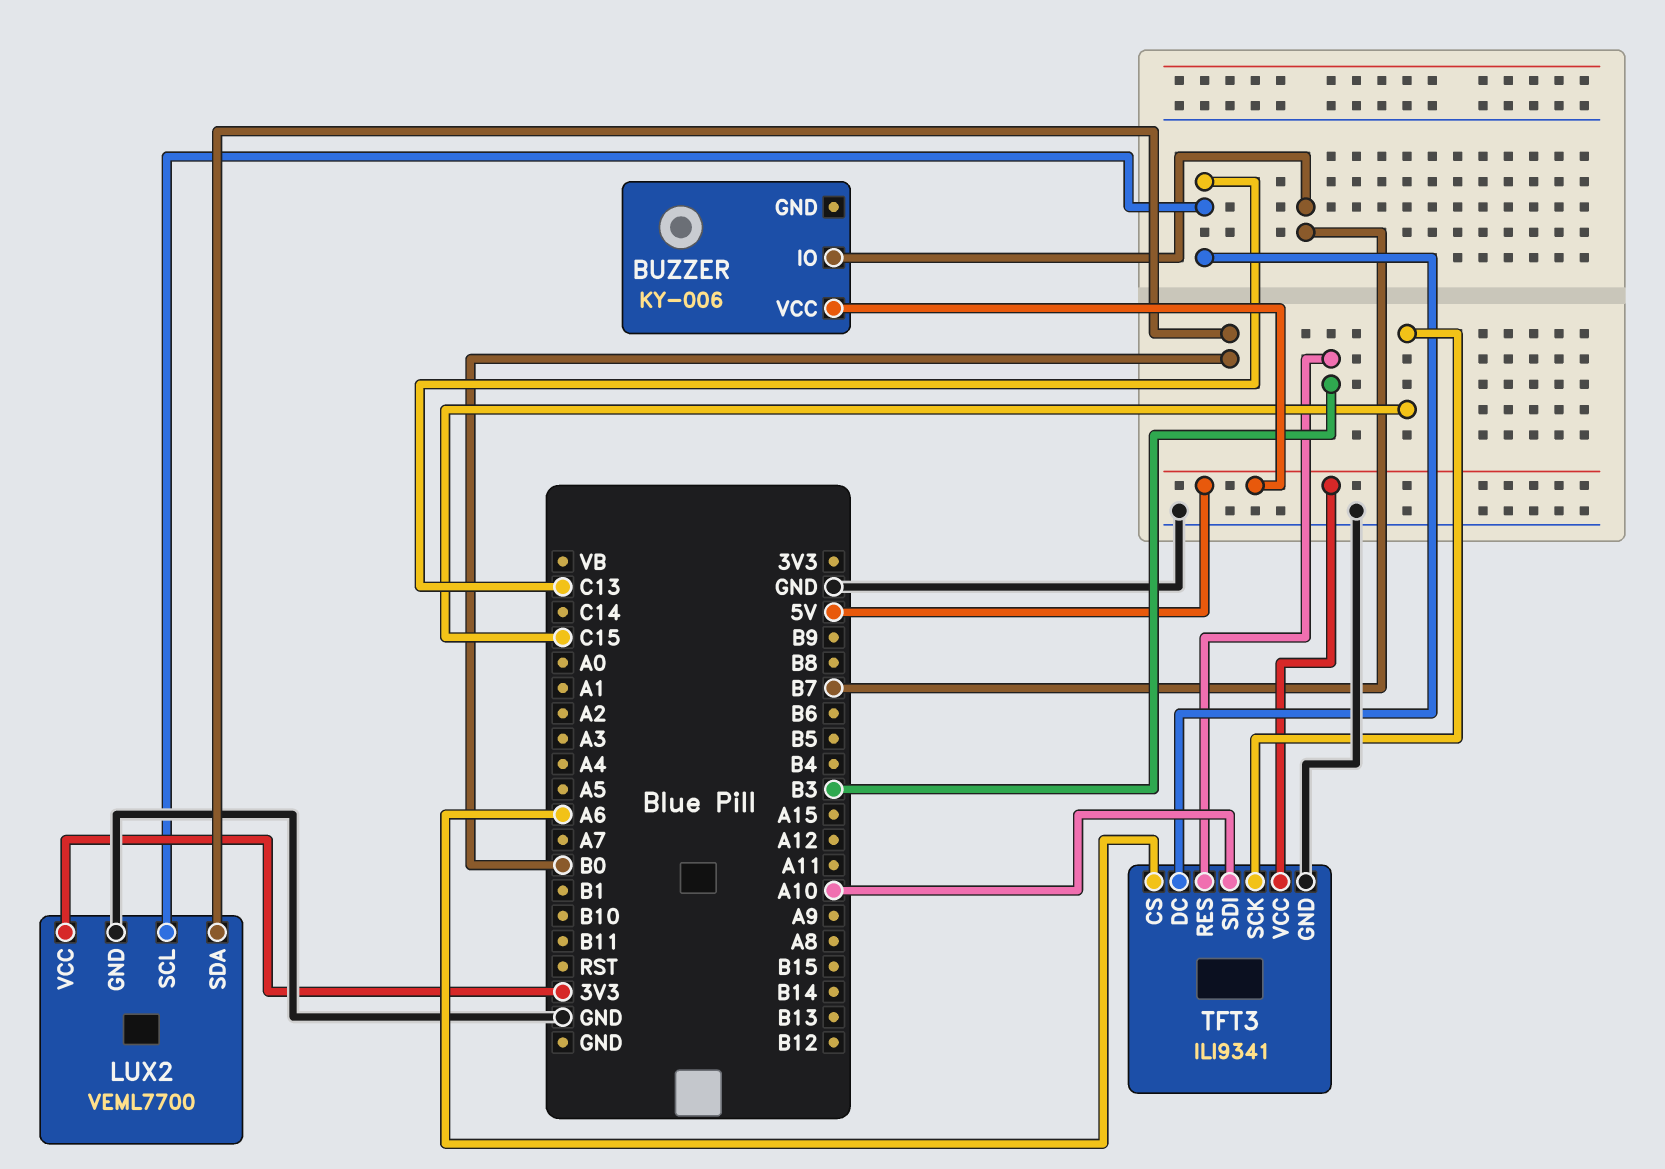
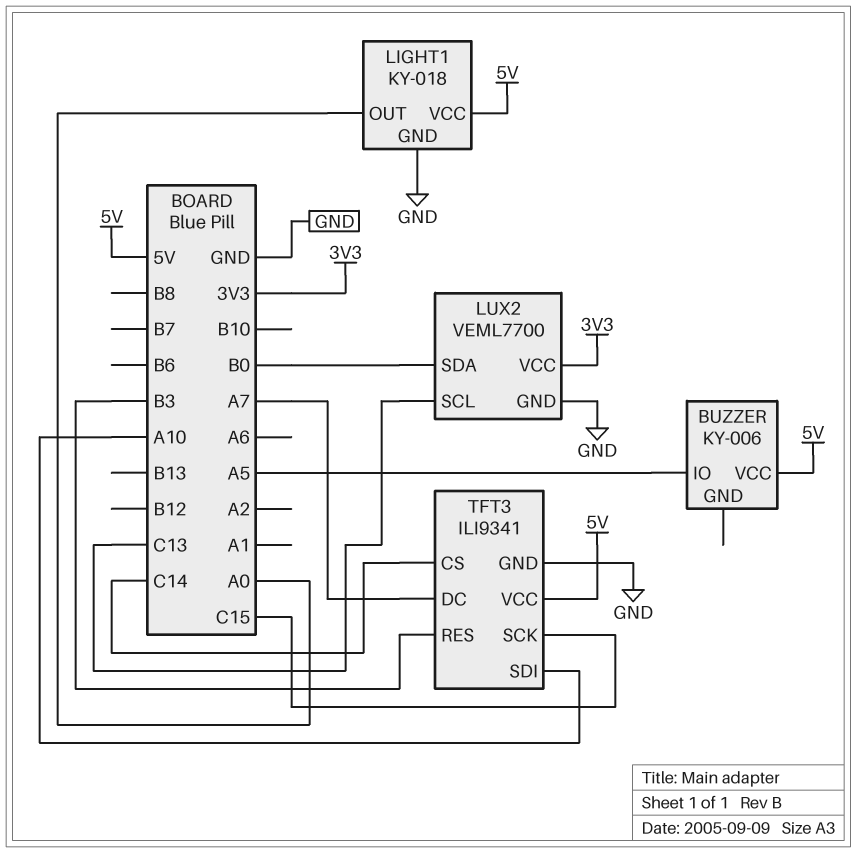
BUZZER pin IO: B7 -> A5
LIGHT1: none -> KY-018
LIGHT1 pin GND: none -> GND
LIGHT1 pin OUT: none -> A0
LIGHT1 pin VCC: none -> 5V
TFT3 pin CS: A6 -> C14
TFT3 pin DC: C13 -> A7

